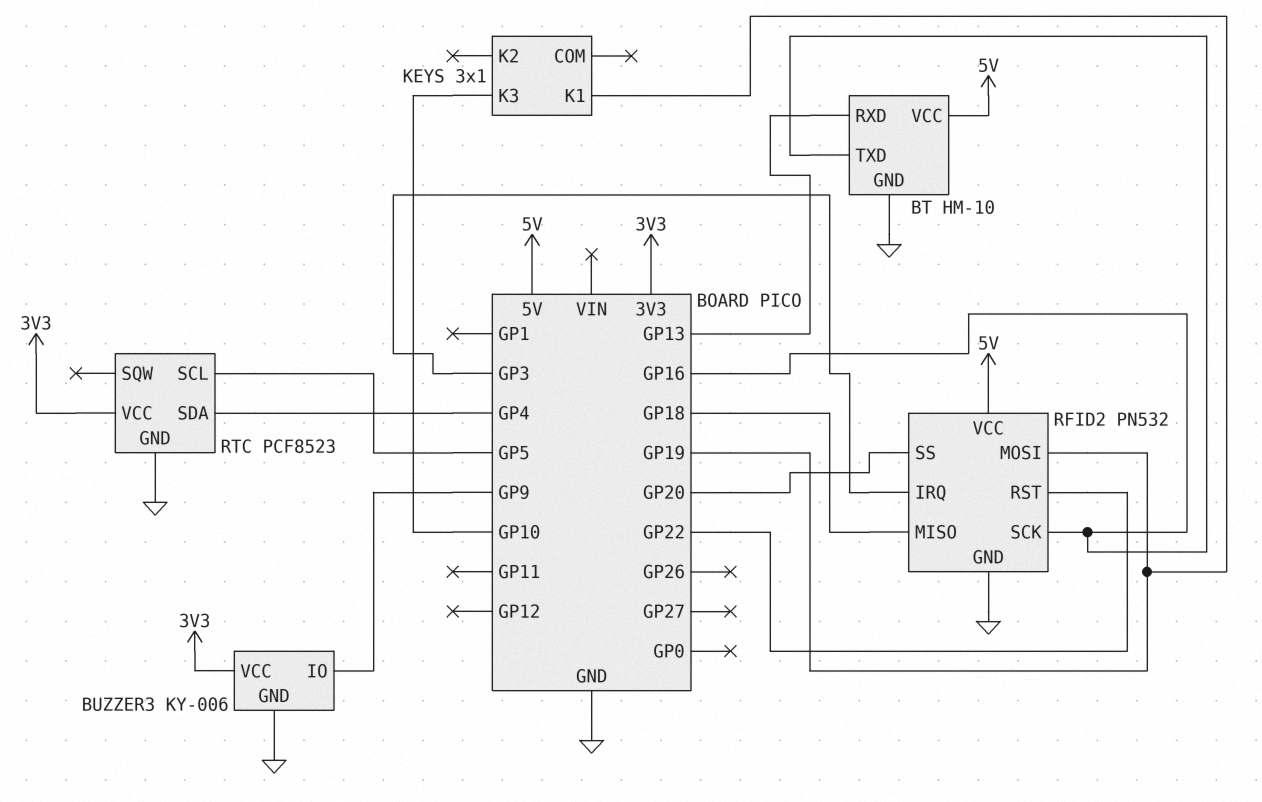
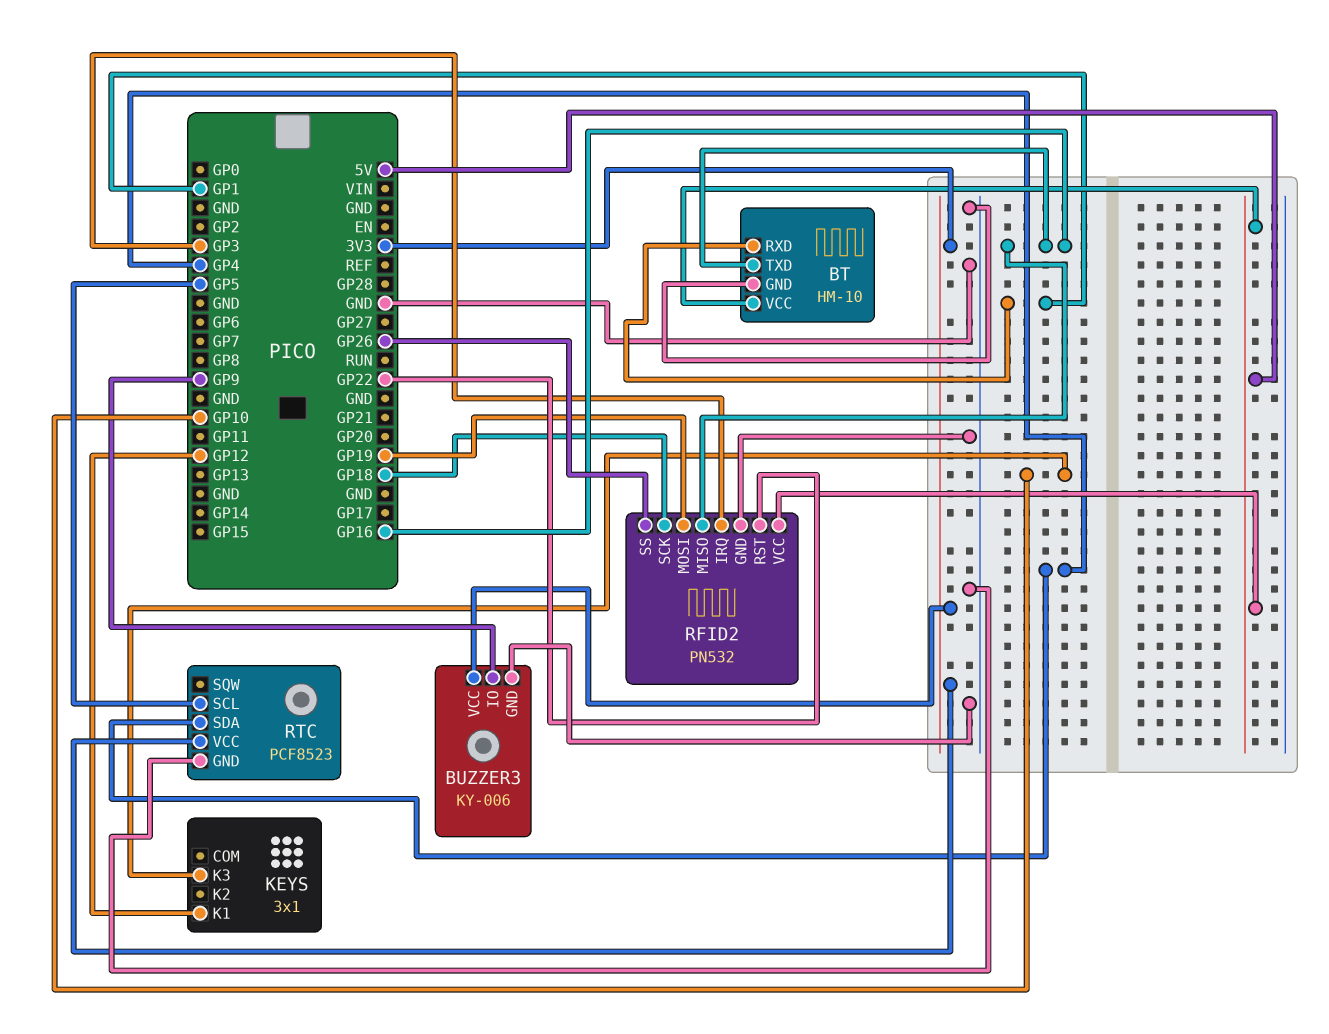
BT pin RXD: GP13 -> GP1
KEYS pin K1: GP19 -> GP12
RFID2 pin MISO: GP18 -> GP16
RFID2 pin SCK: GP16 -> GP18
RFID2 pin SS: GP20 -> GP26

